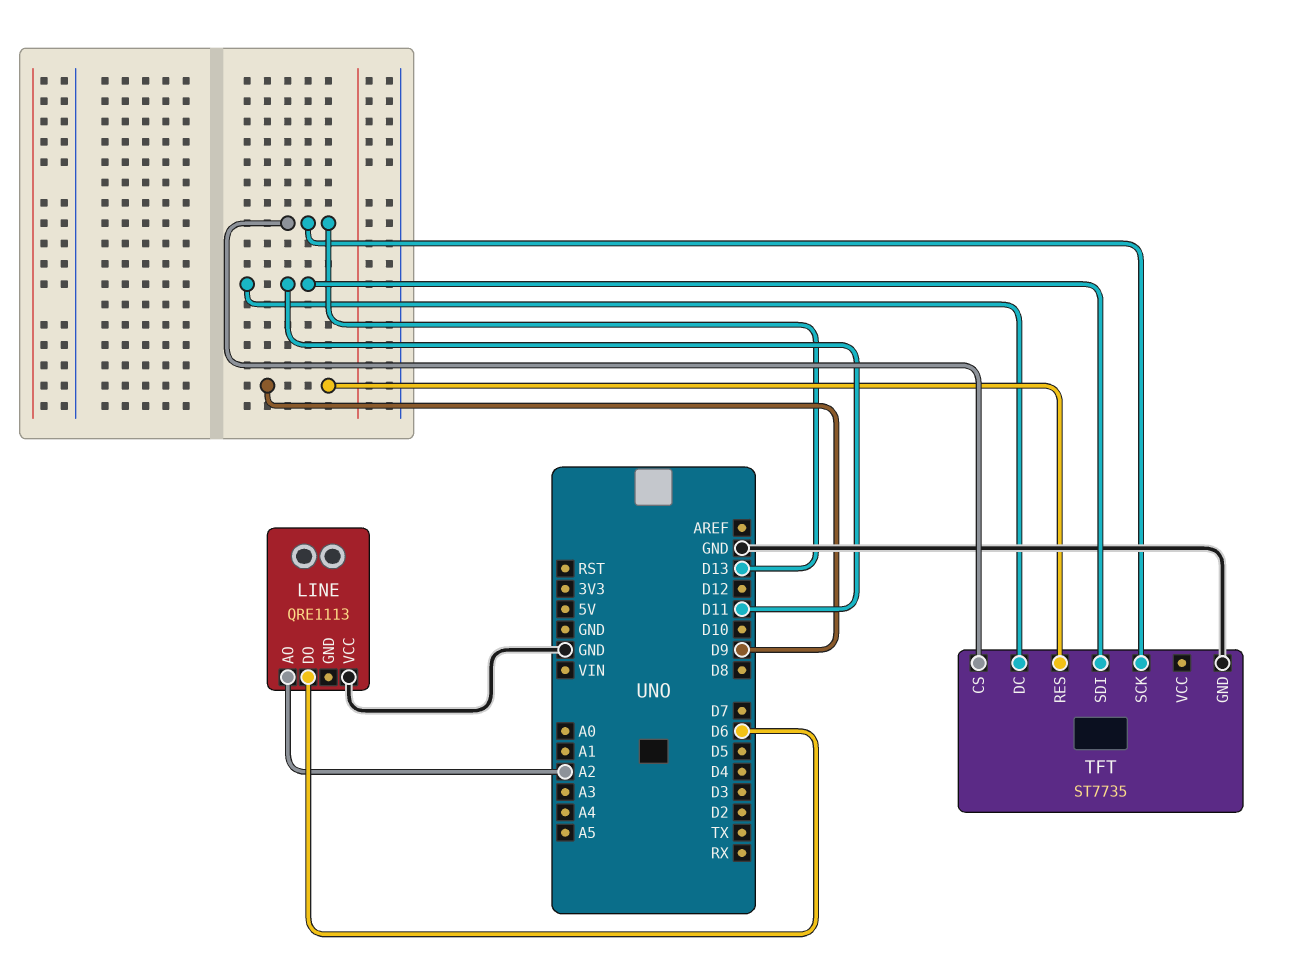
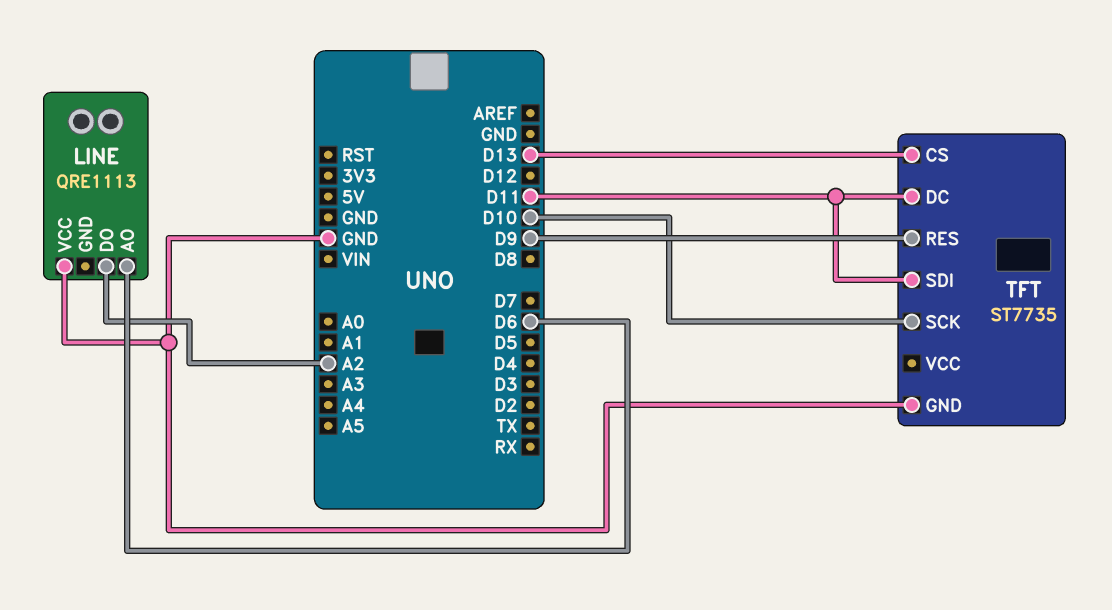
LINE pin AO: A2 -> D6
LINE pin DO: D6 -> A2
TFT pin SCK: D13 -> D10

